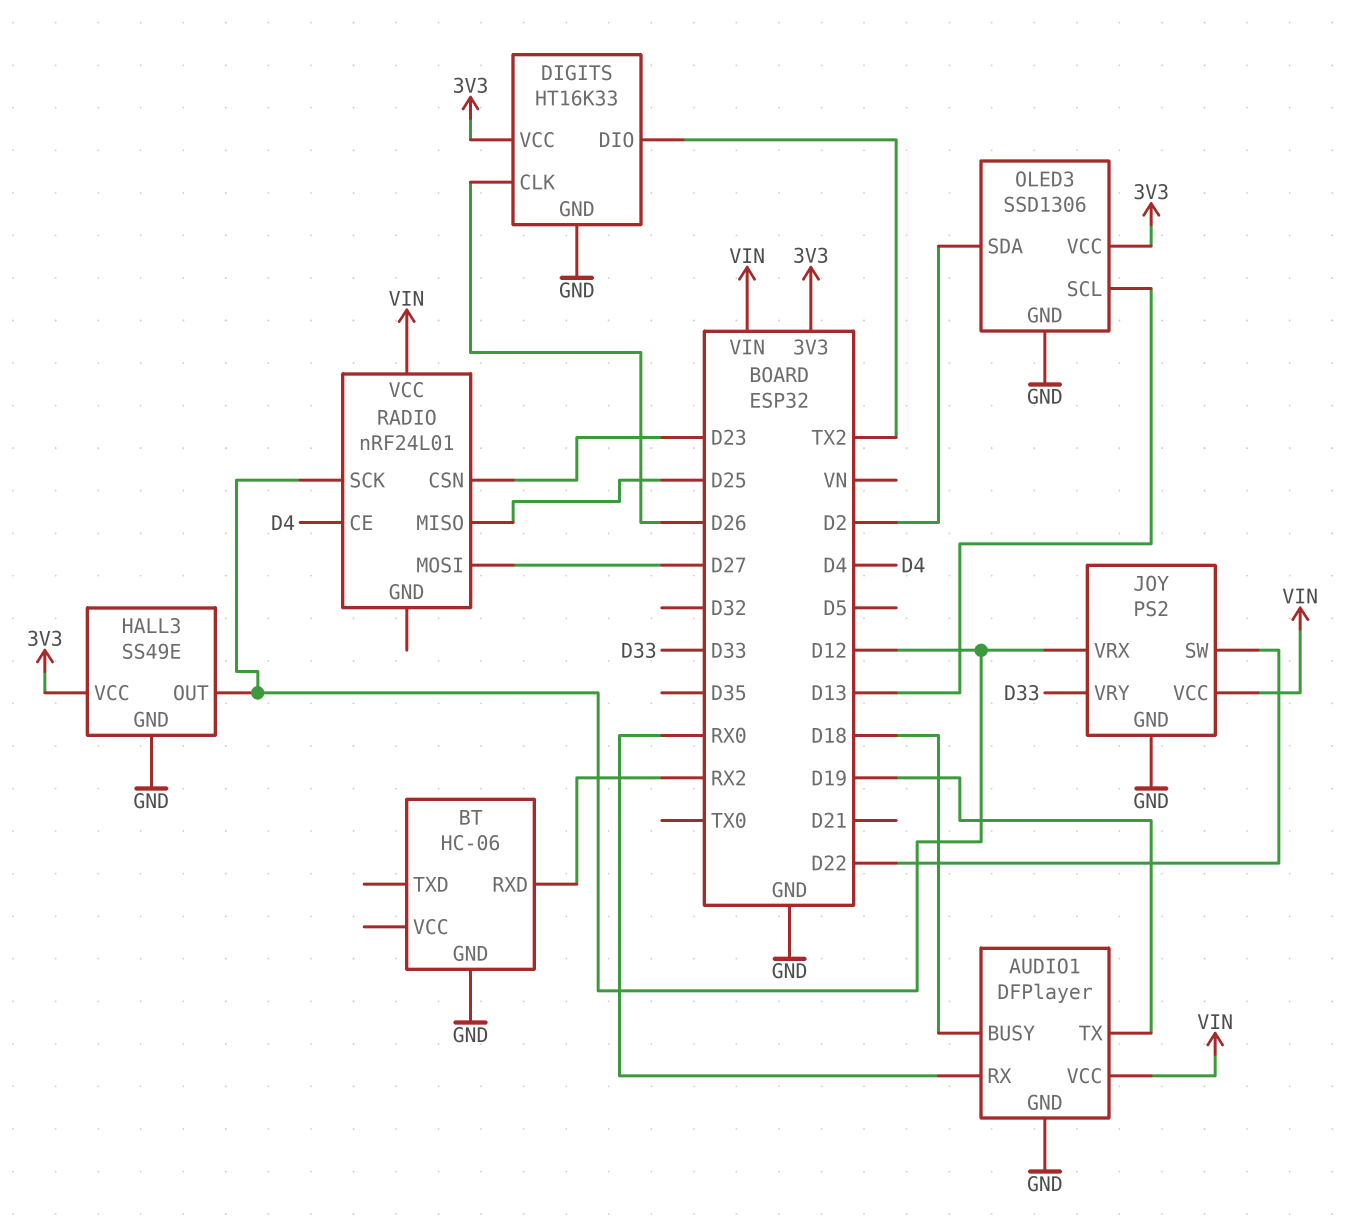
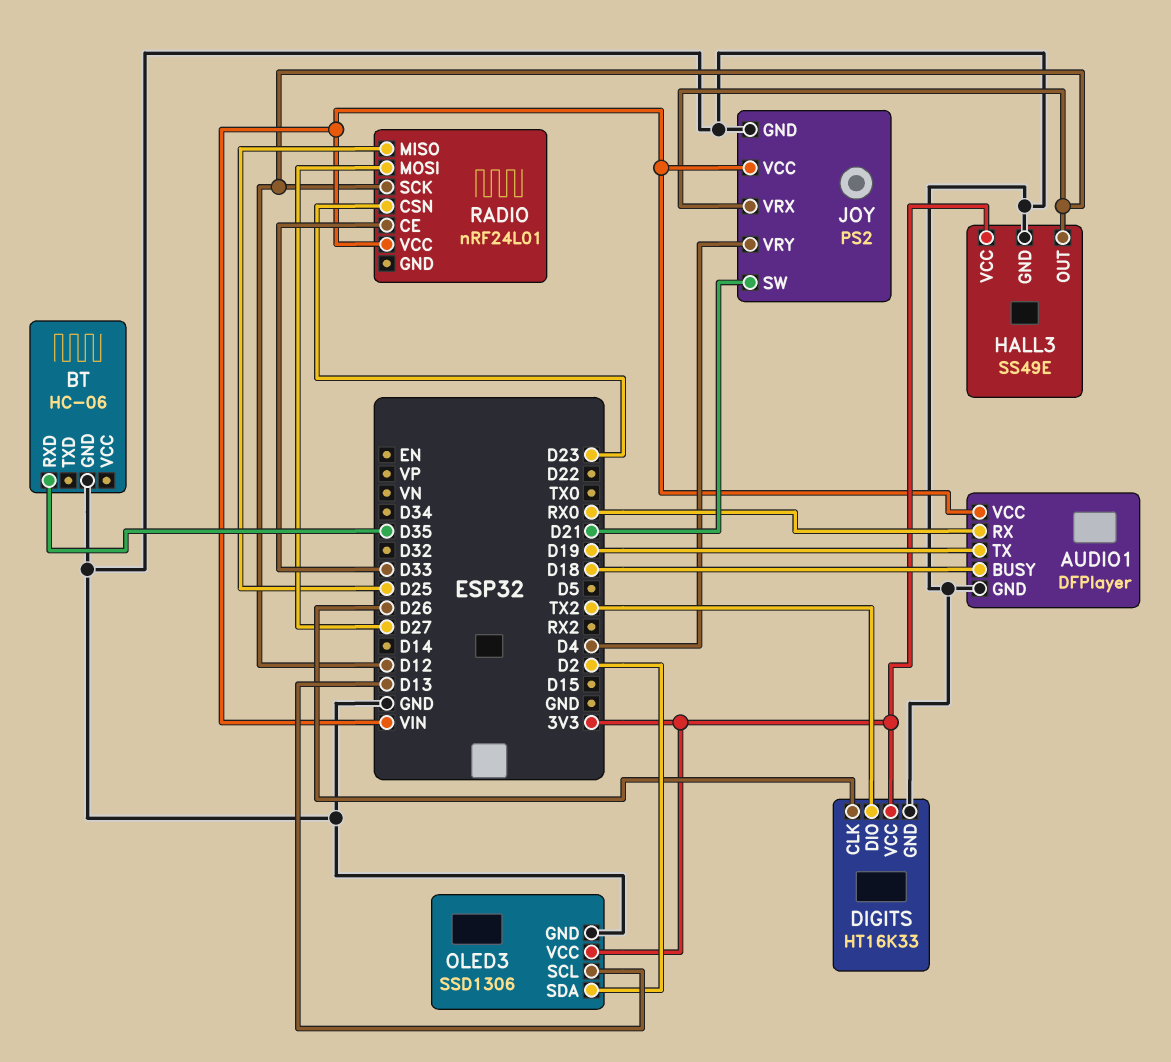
BT pin RXD: RX2 -> D35
JOY pin SW: D22 -> D21
JOY pin VRY: D33 -> D4
RADIO pin CE: D4 -> D33

